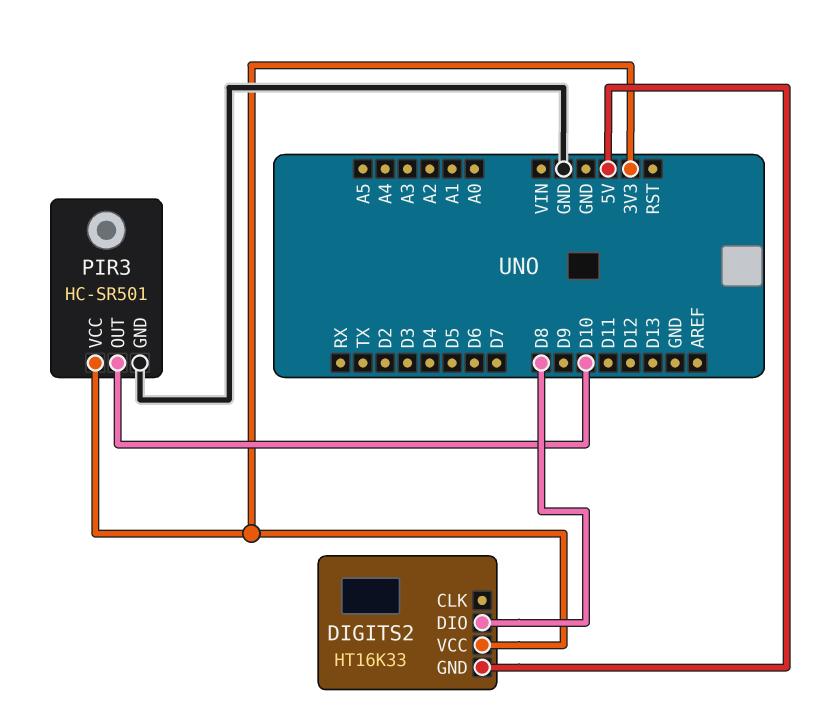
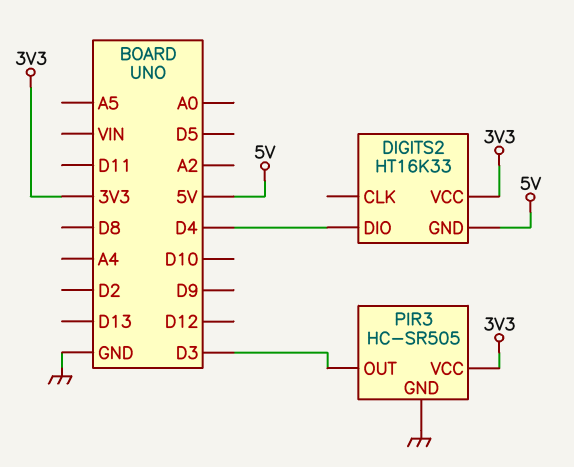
DIGITS2 pin DIO: D8 -> D4
PIR3: HC-SR501 -> HC-SR505
PIR3 pin OUT: D10 -> D3

